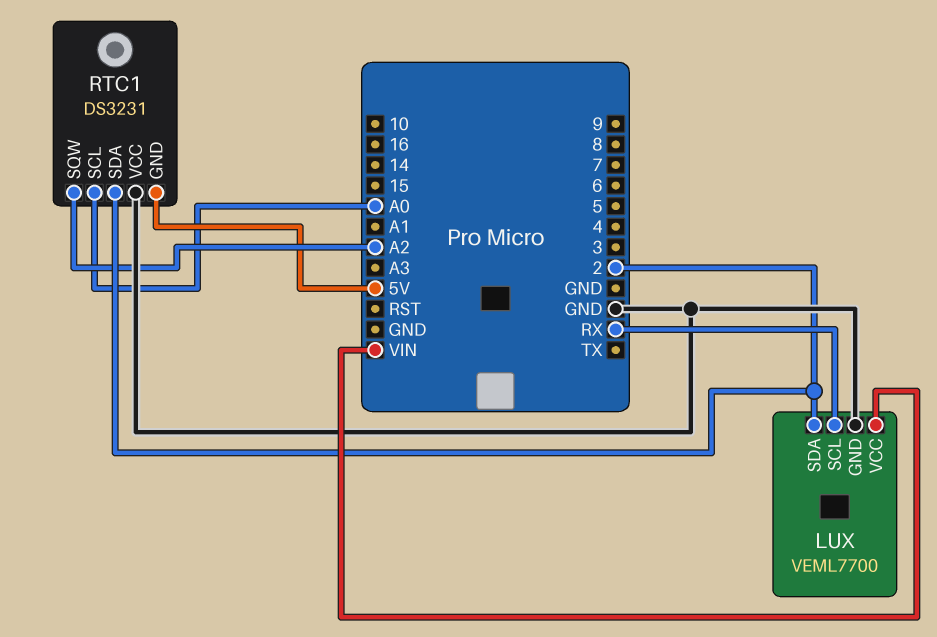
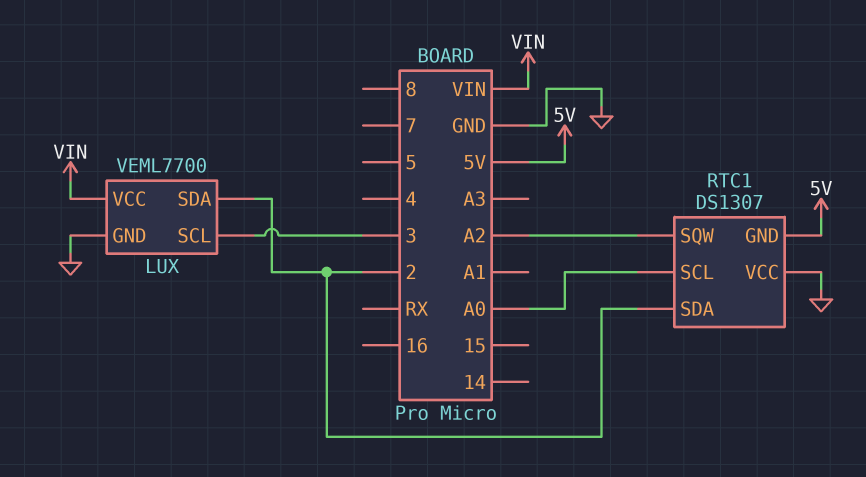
LUX pin SCL: RX -> 3
RTC1: DS3231 -> DS1307

